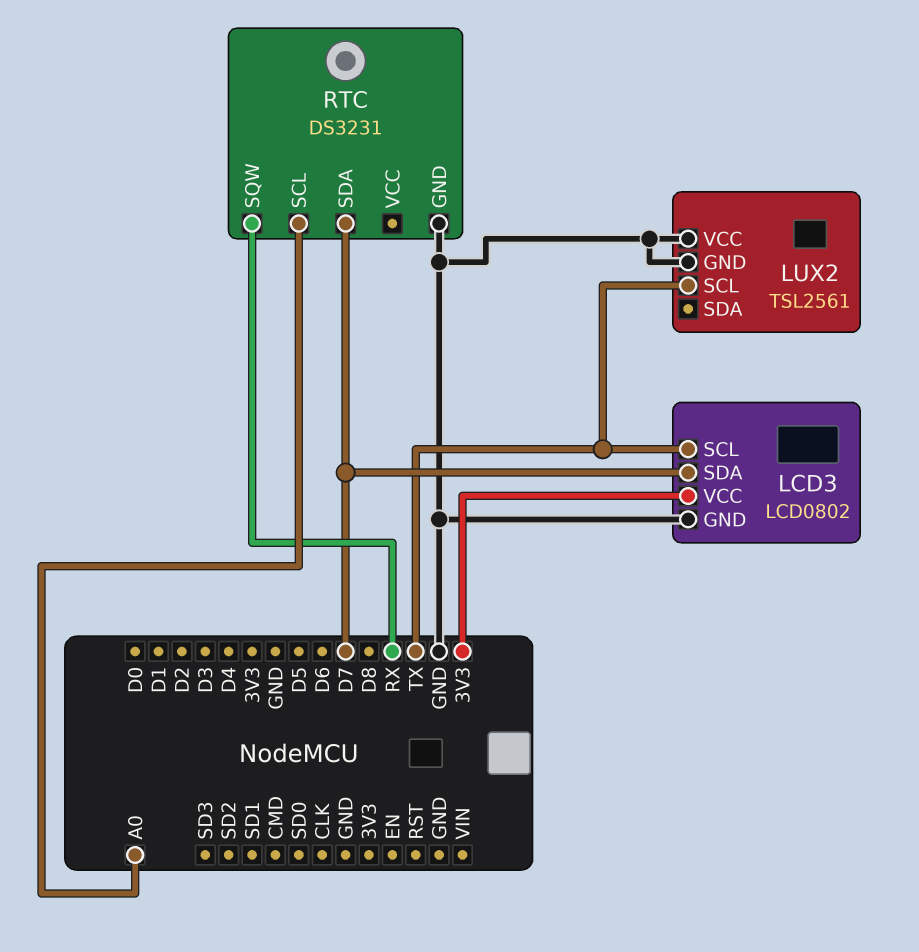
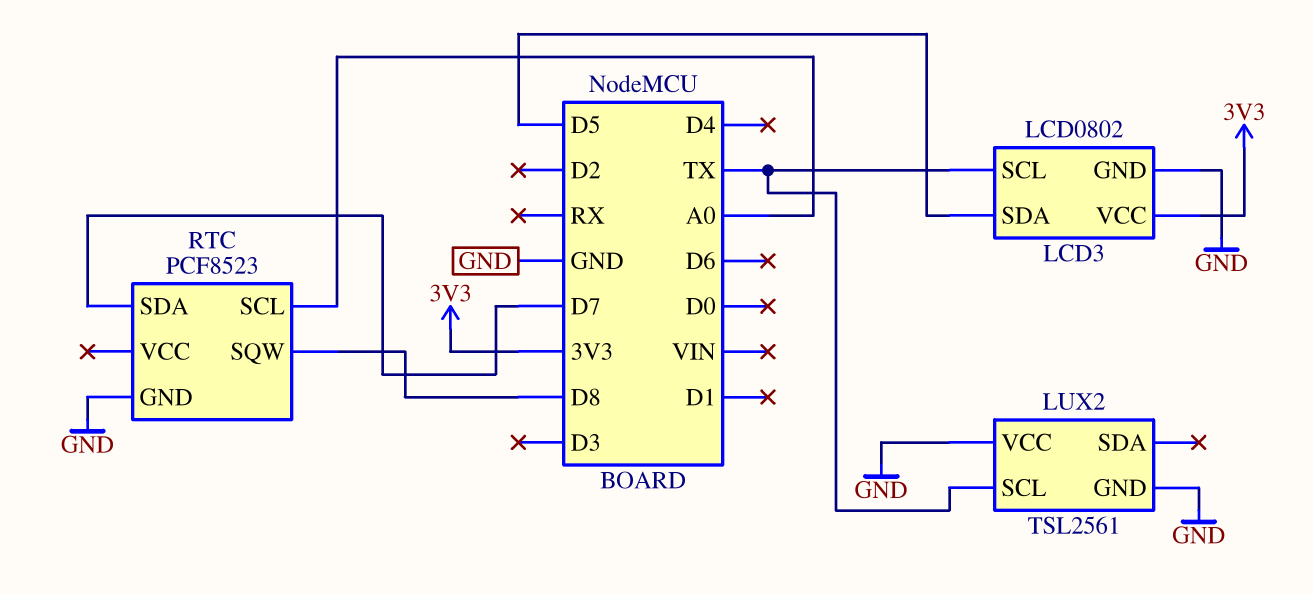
LCD3 pin SDA: D7 -> D5
RTC: DS3231 -> PCF8523
RTC pin SQW: RX -> D8

